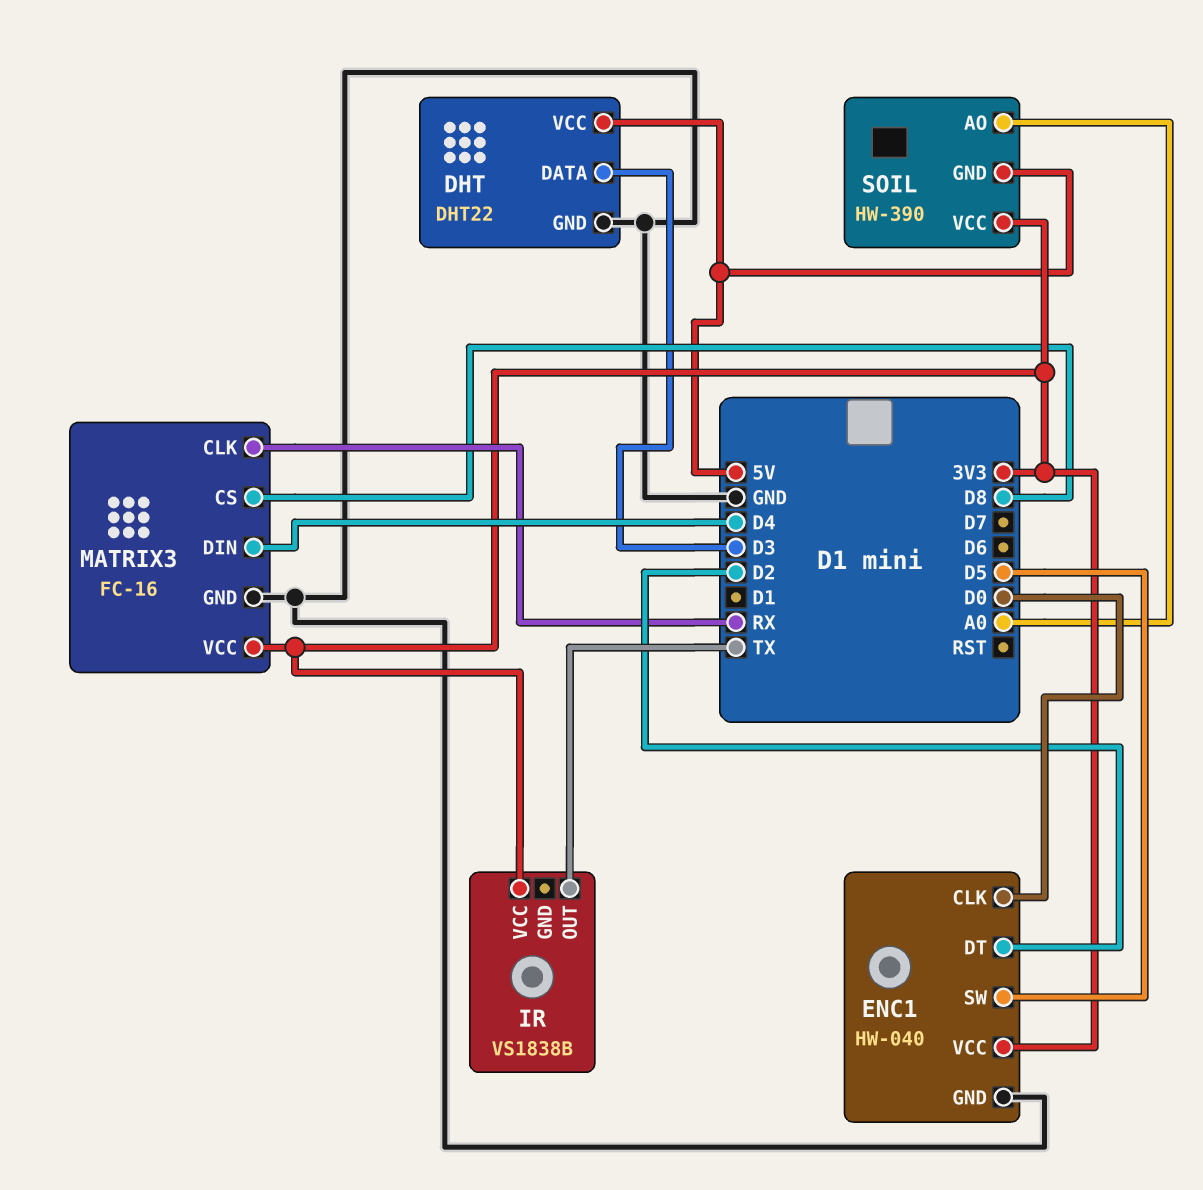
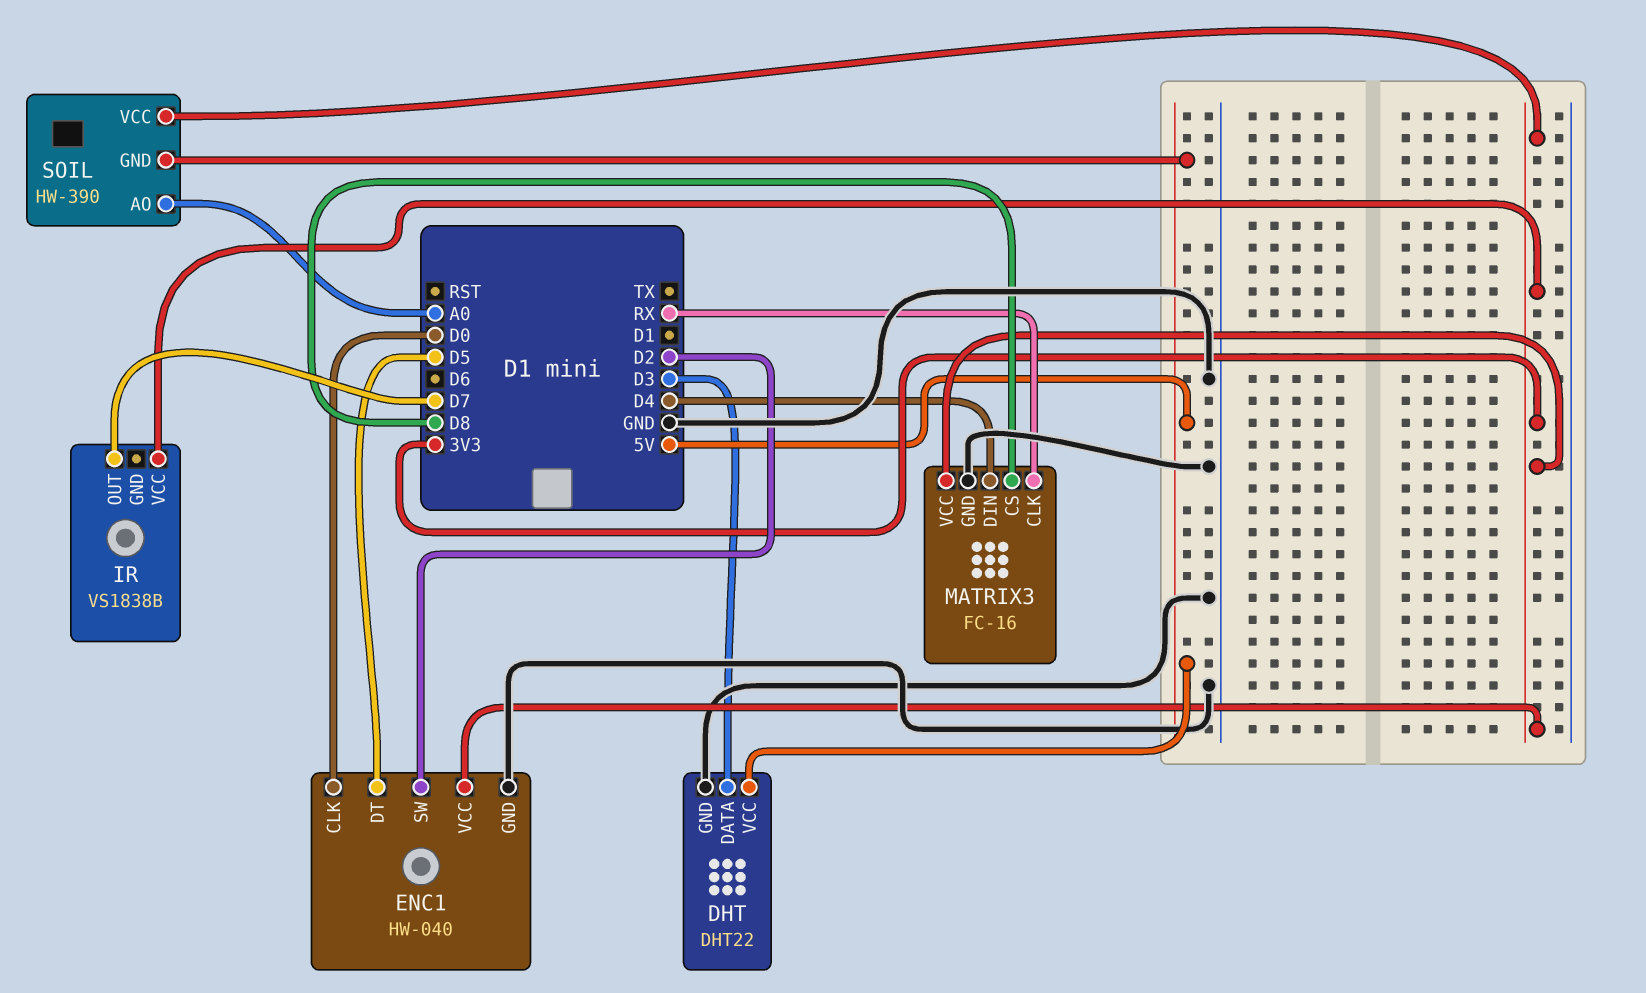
ENC1 pin DT: D2 -> D5
ENC1 pin SW: D5 -> D2
IR pin OUT: TX -> D7

